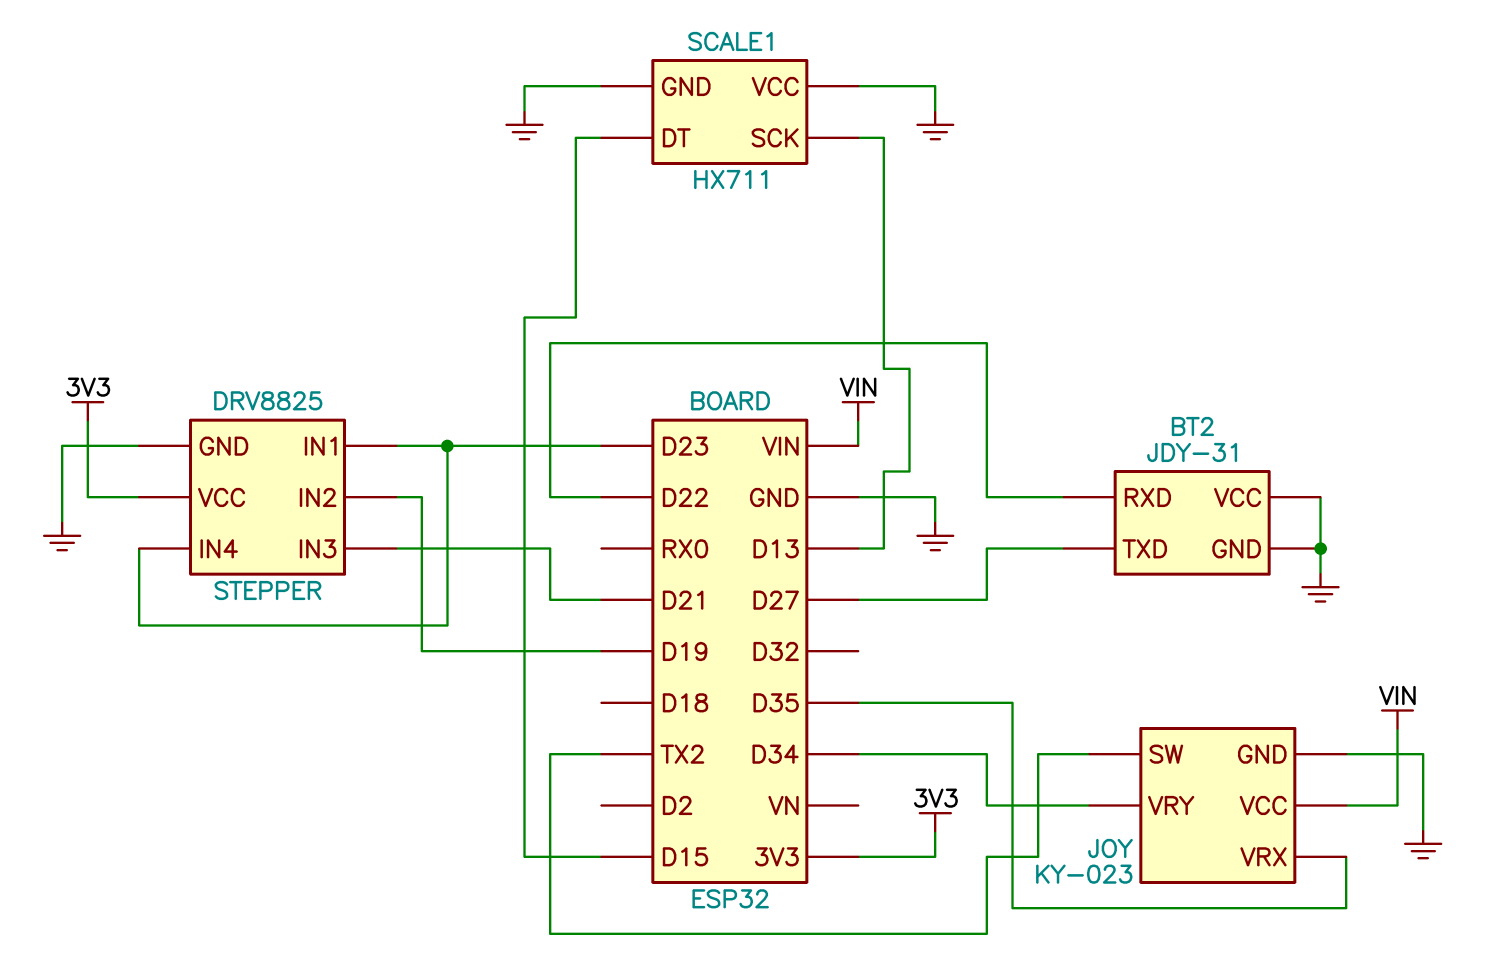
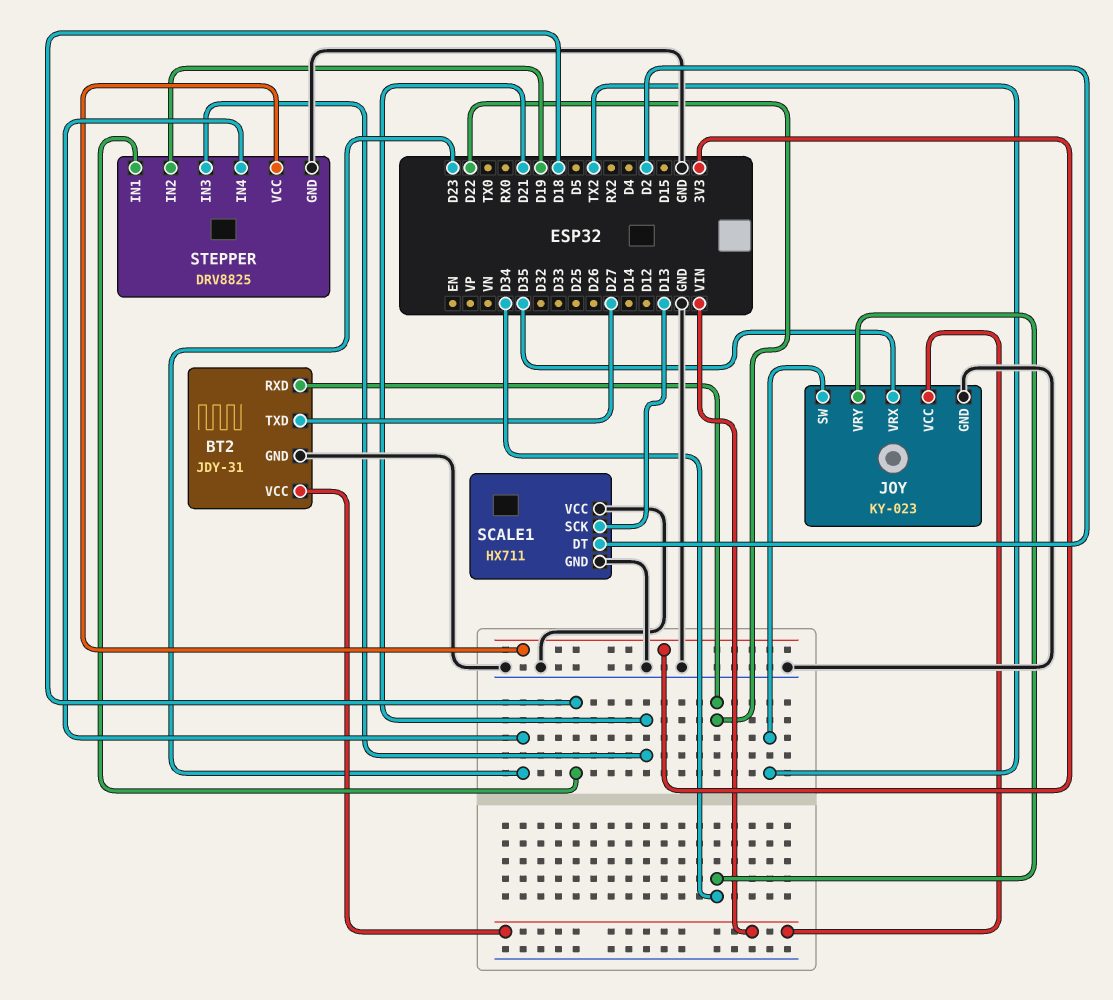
BT2 pin VCC: GND -> VIN
SCALE1 pin DT: D15 -> D2
STEPPER pin IN1: D23 -> D18

